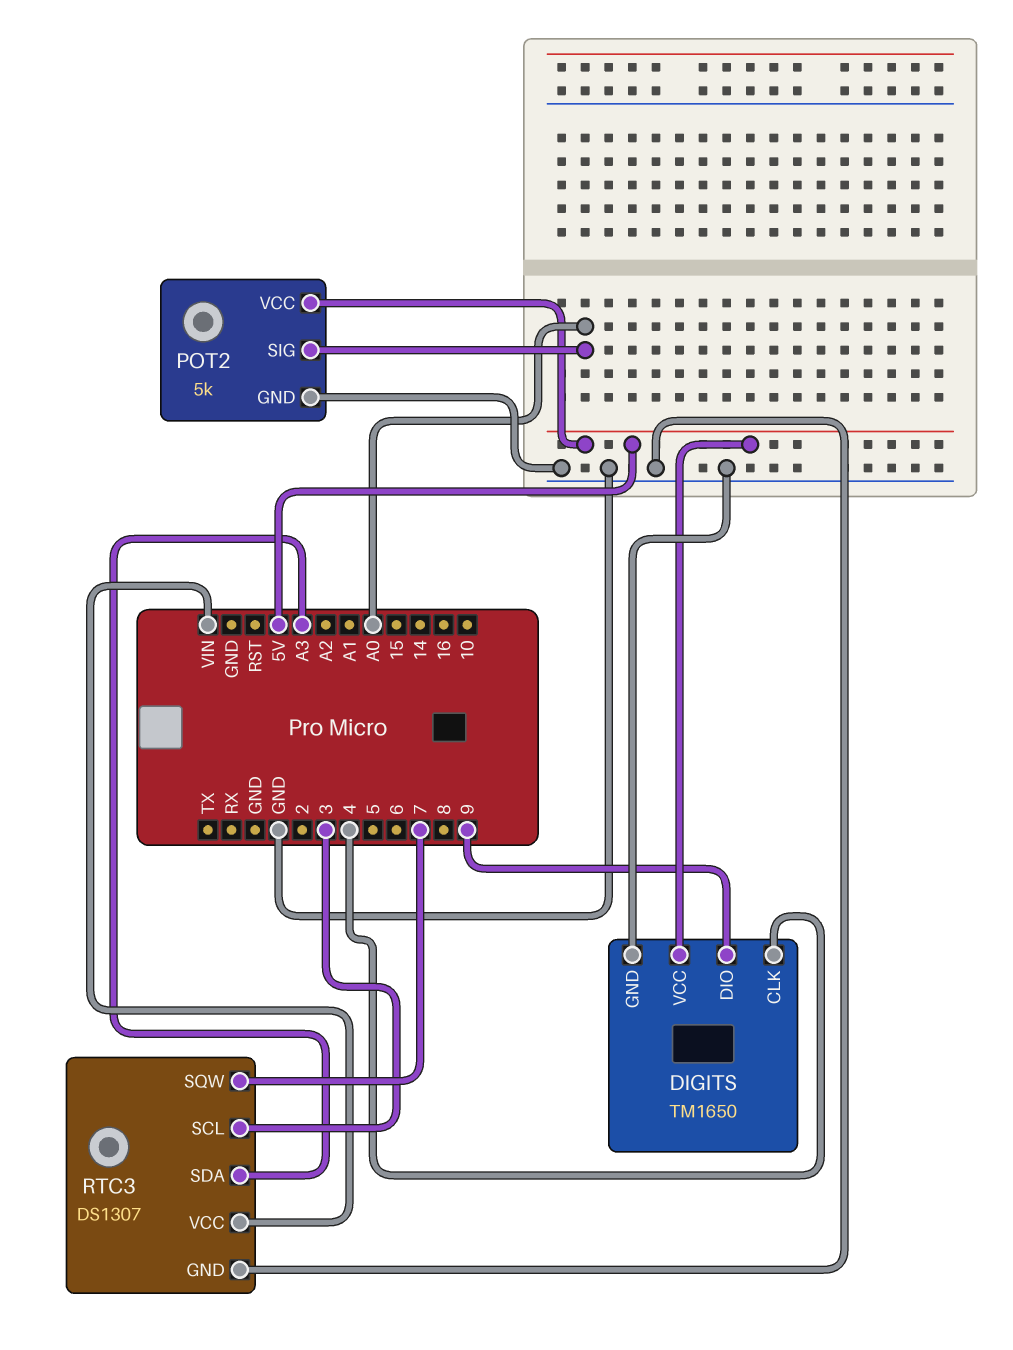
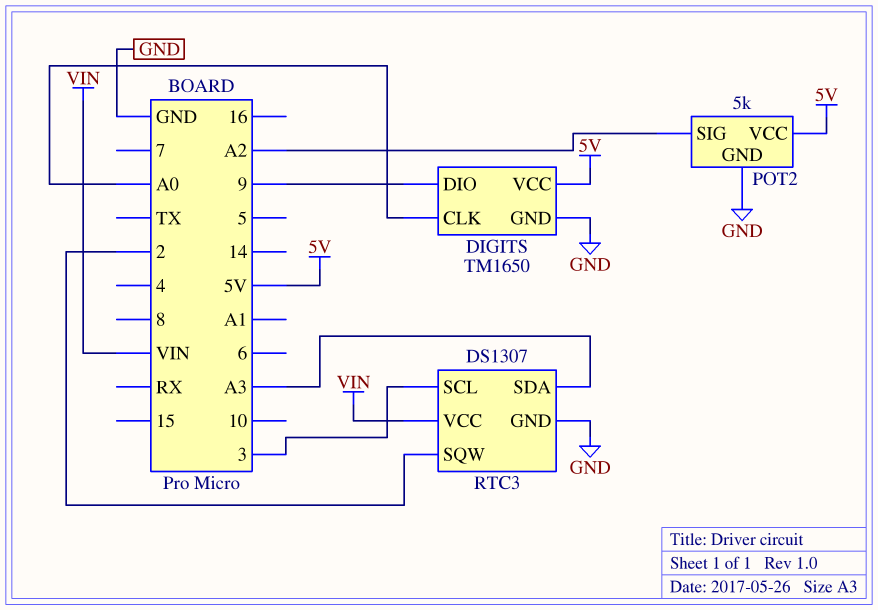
DIGITS pin CLK: 4 -> A0
POT2 pin SIG: A0 -> A2
RTC3 pin SQW: 7 -> 2

